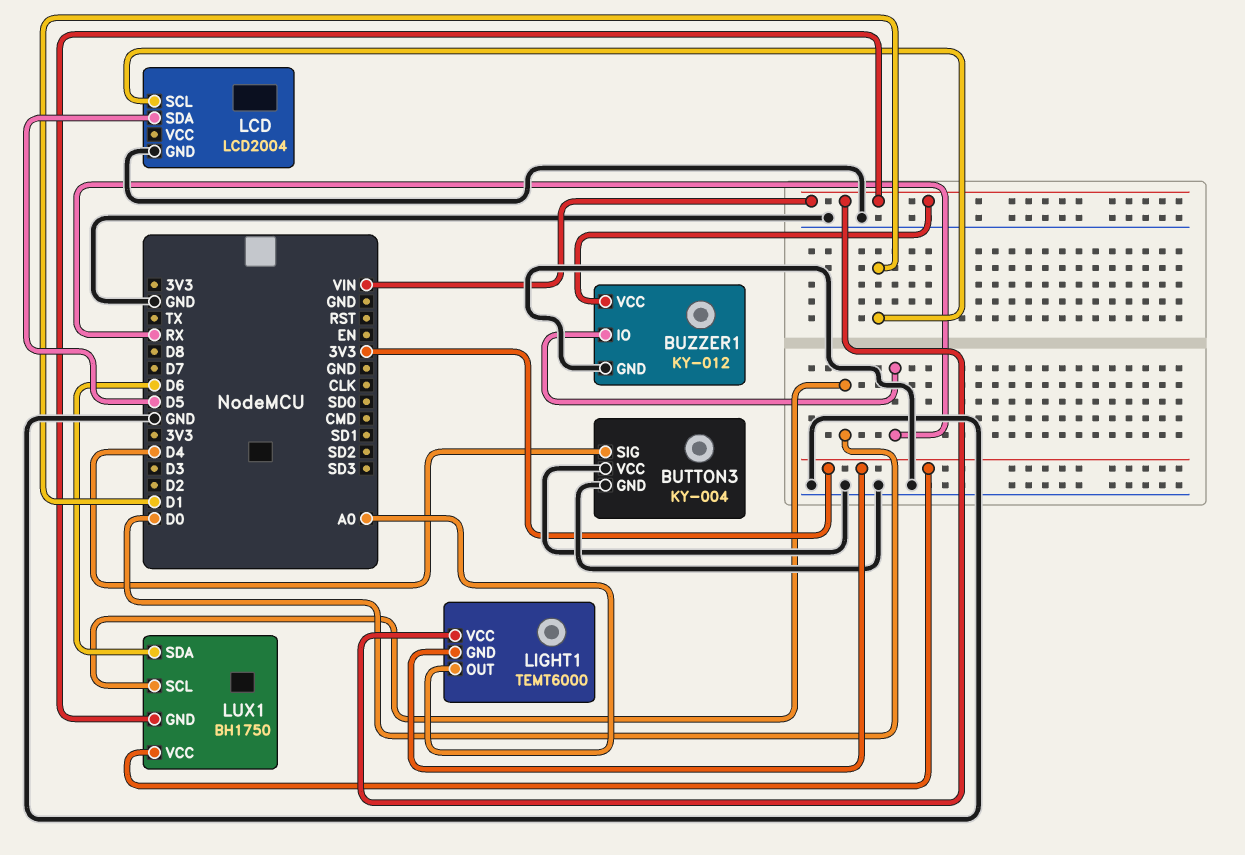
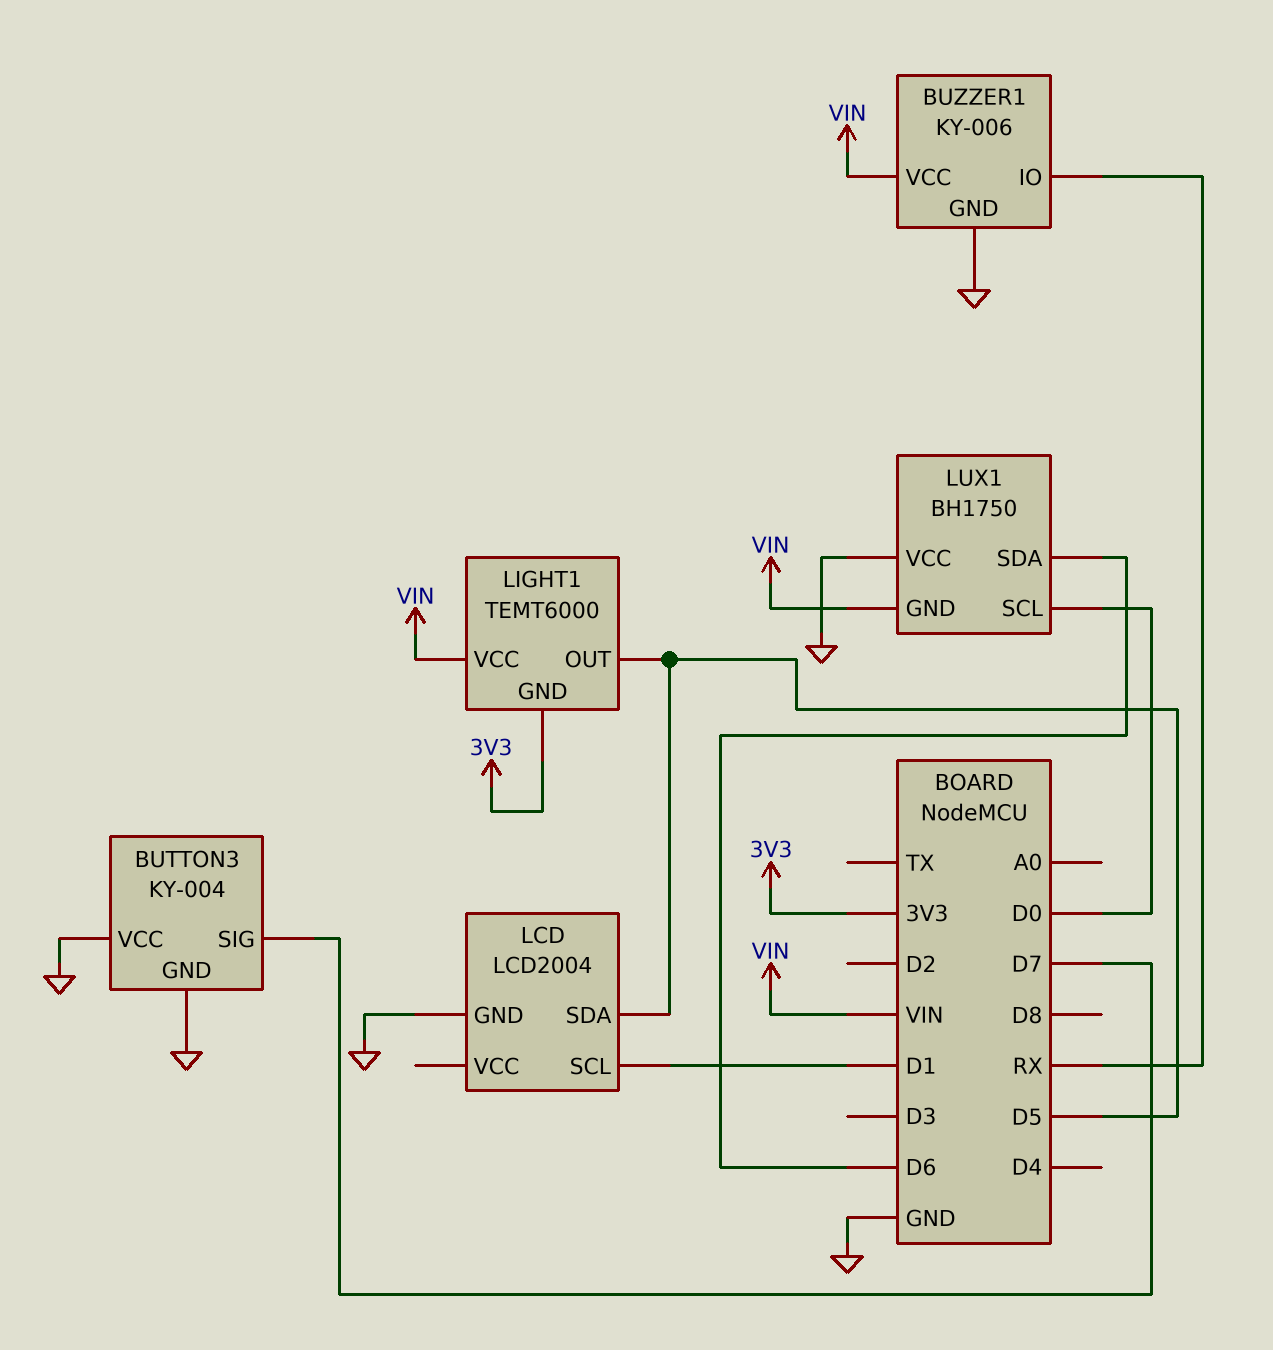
BUTTON3 pin SIG: D4 -> D7
BUZZER1: KY-012 -> KY-006
LIGHT1 pin OUT: A0 -> D5
LUX1 pin VCC: 3V3 -> GND

